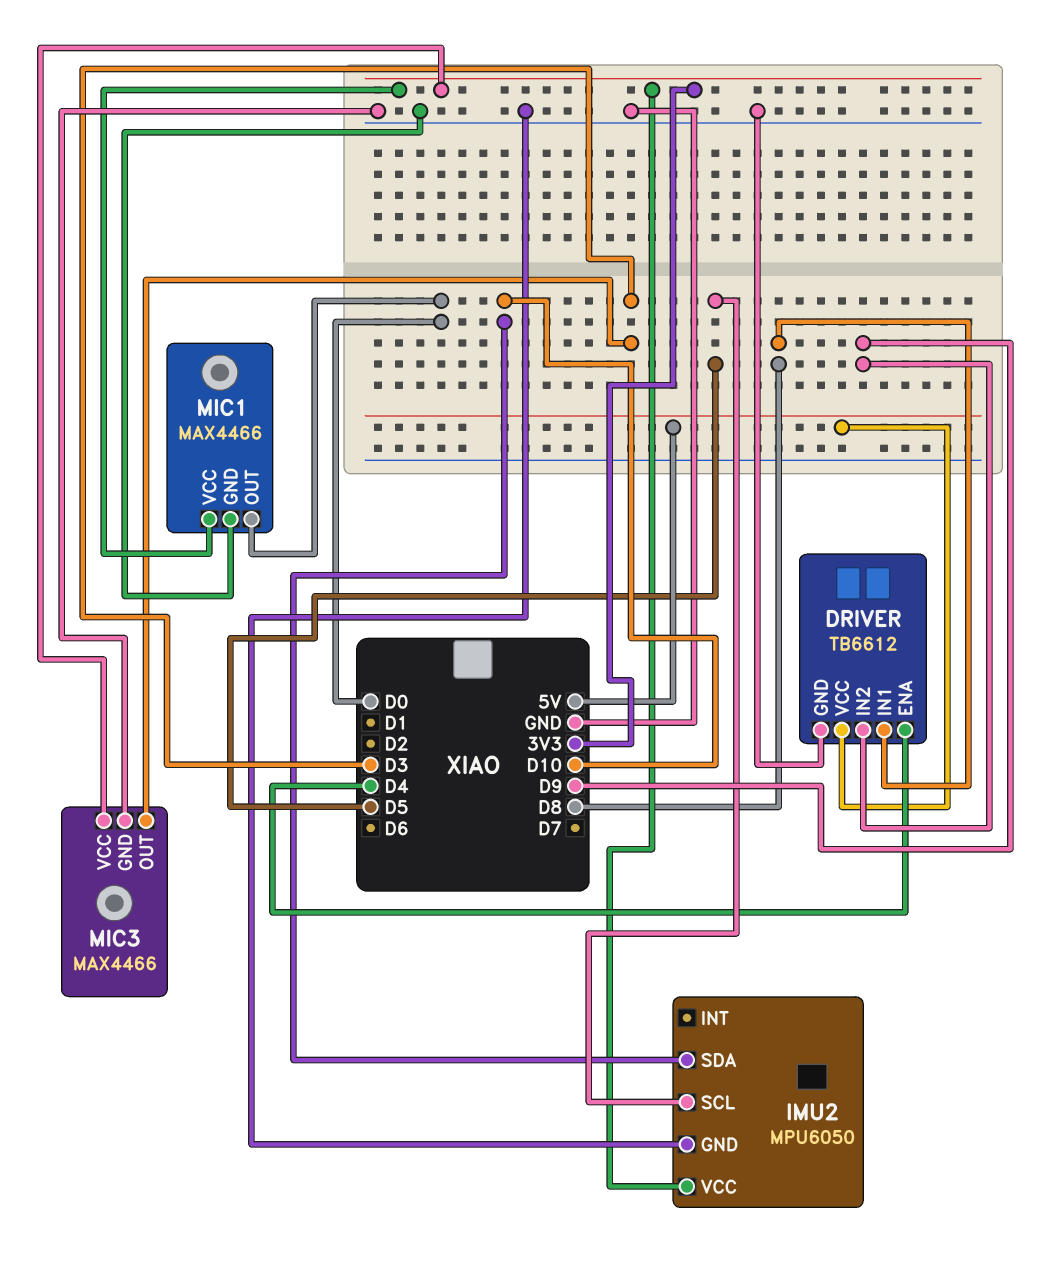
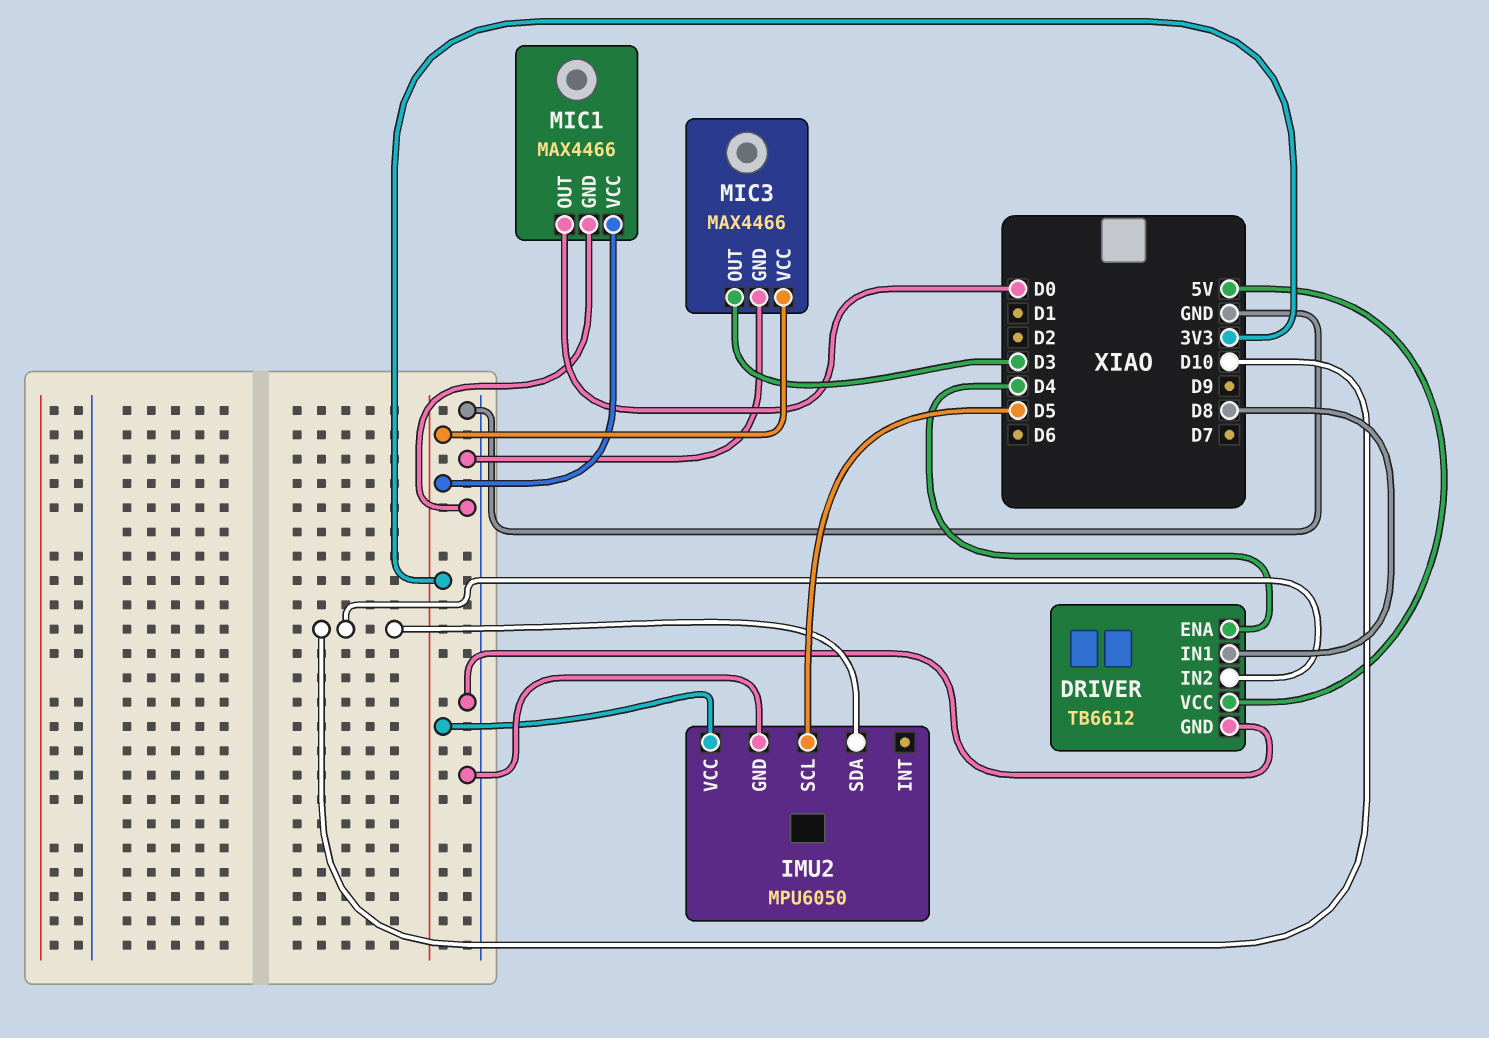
DRIVER pin IN2: D9 -> D10

